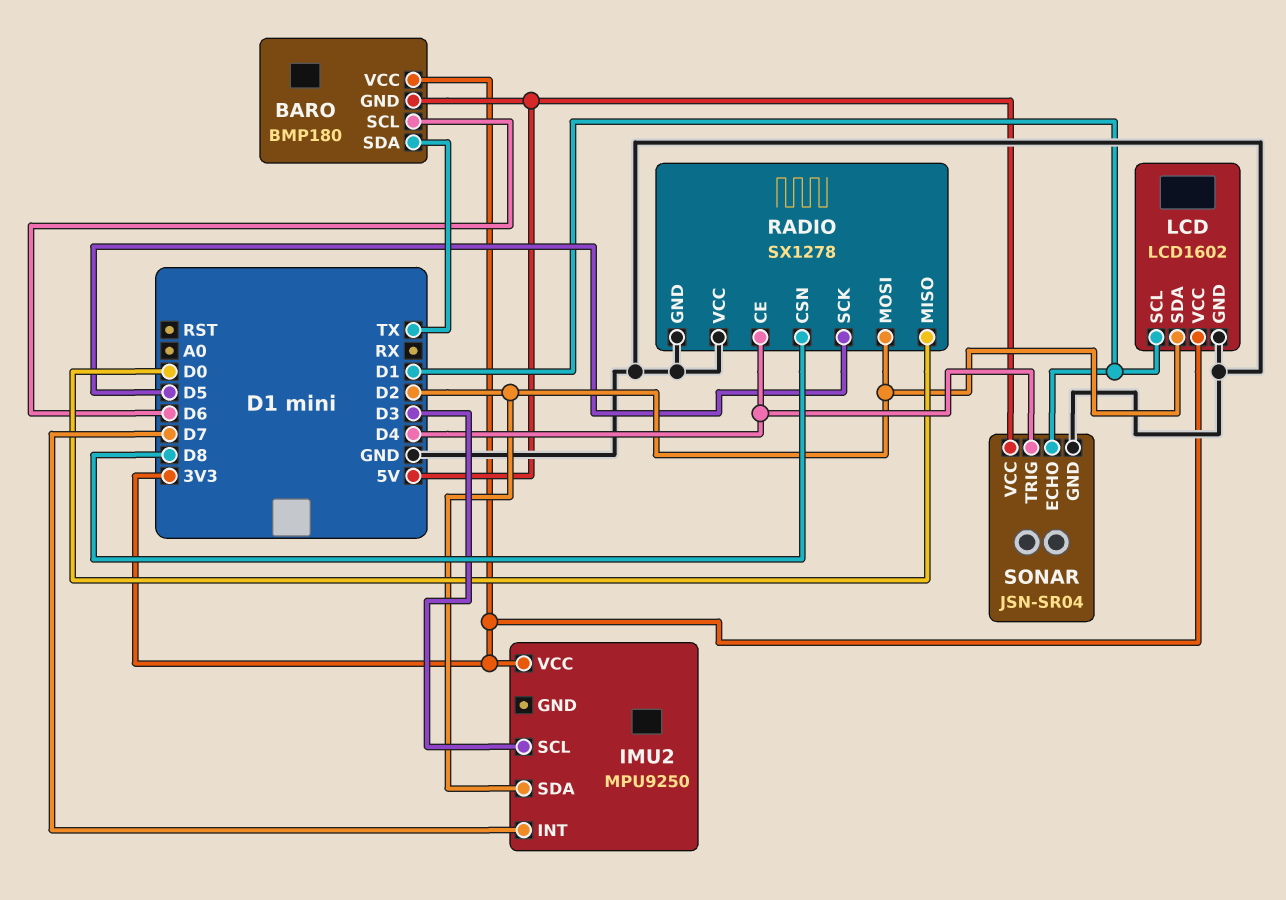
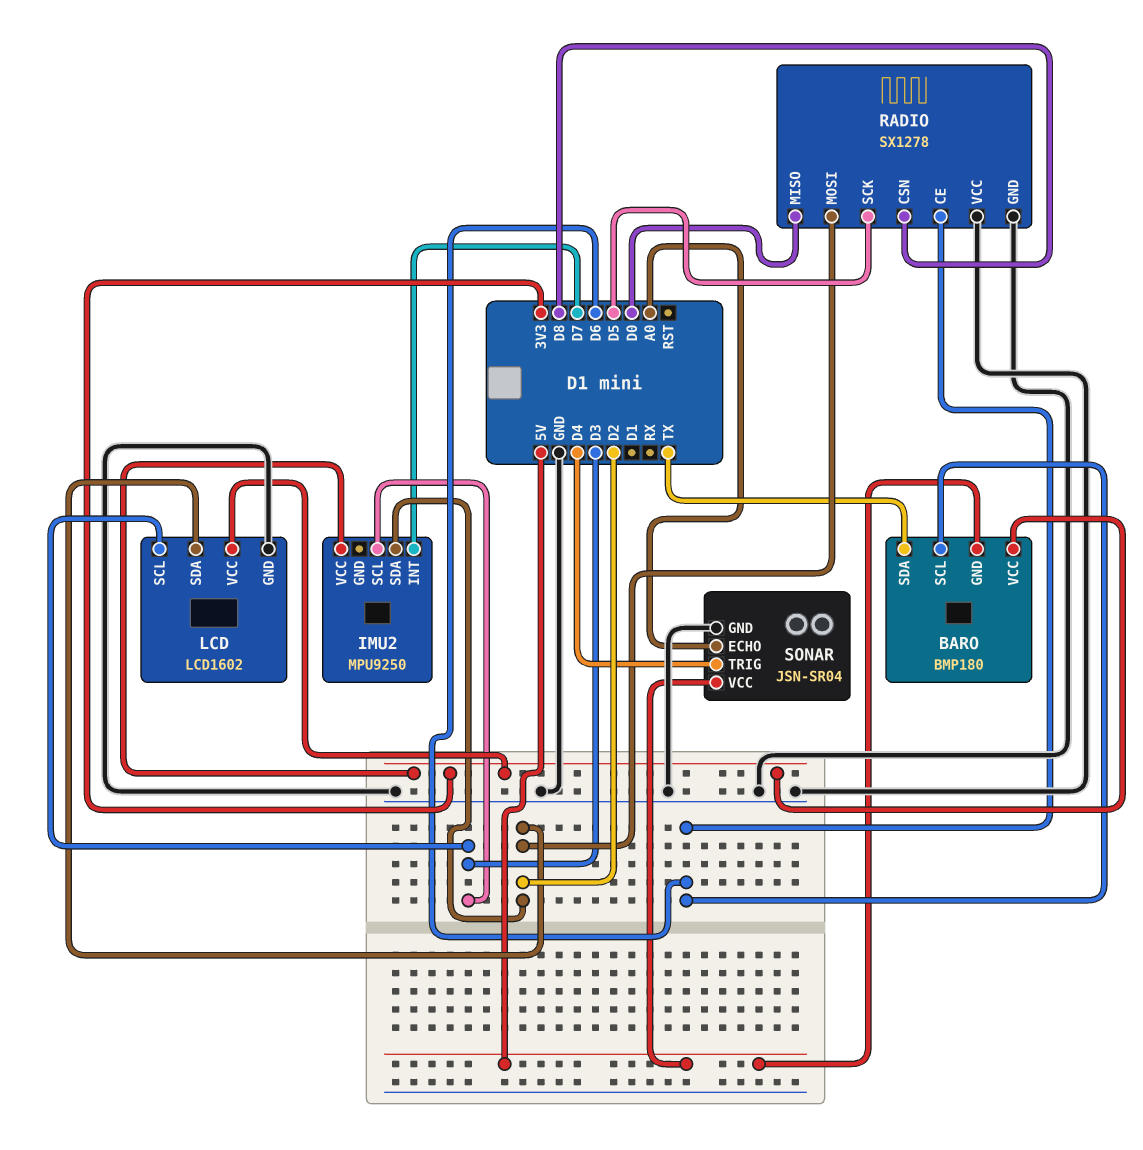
LCD pin SCL: D1 -> D3
RADIO pin CE: D4 -> D6
SONAR pin ECHO: D1 -> A0

